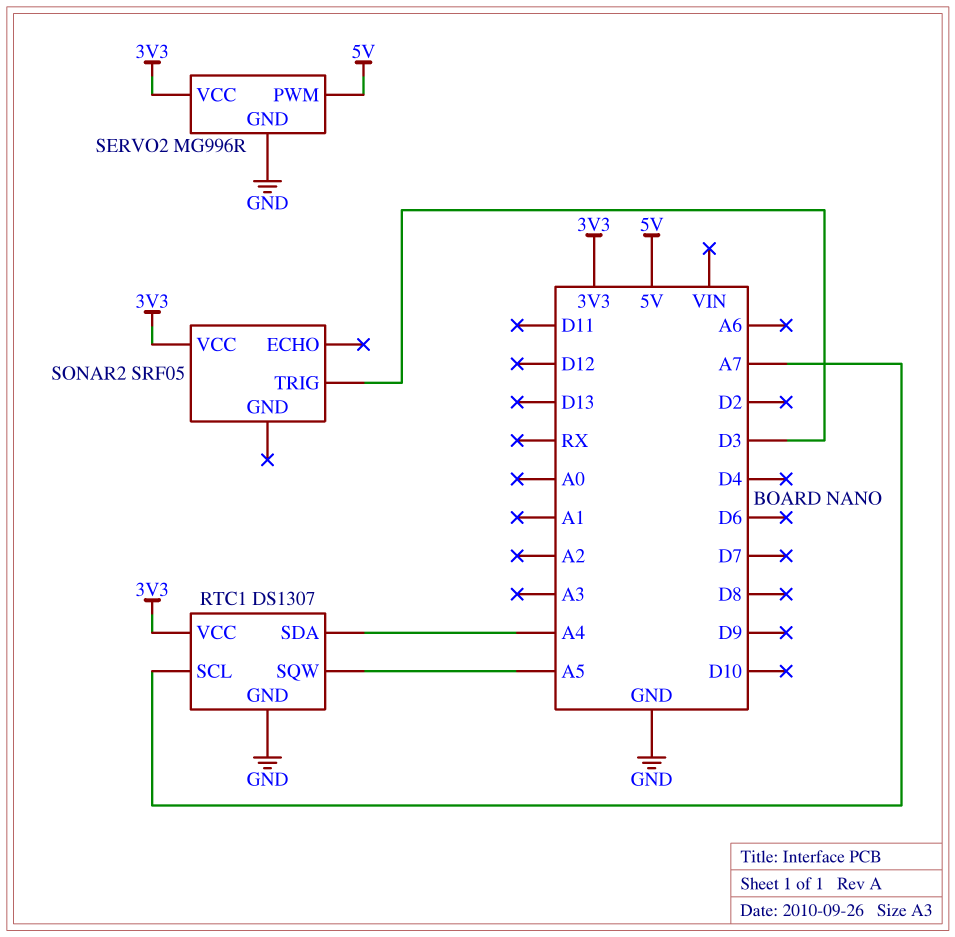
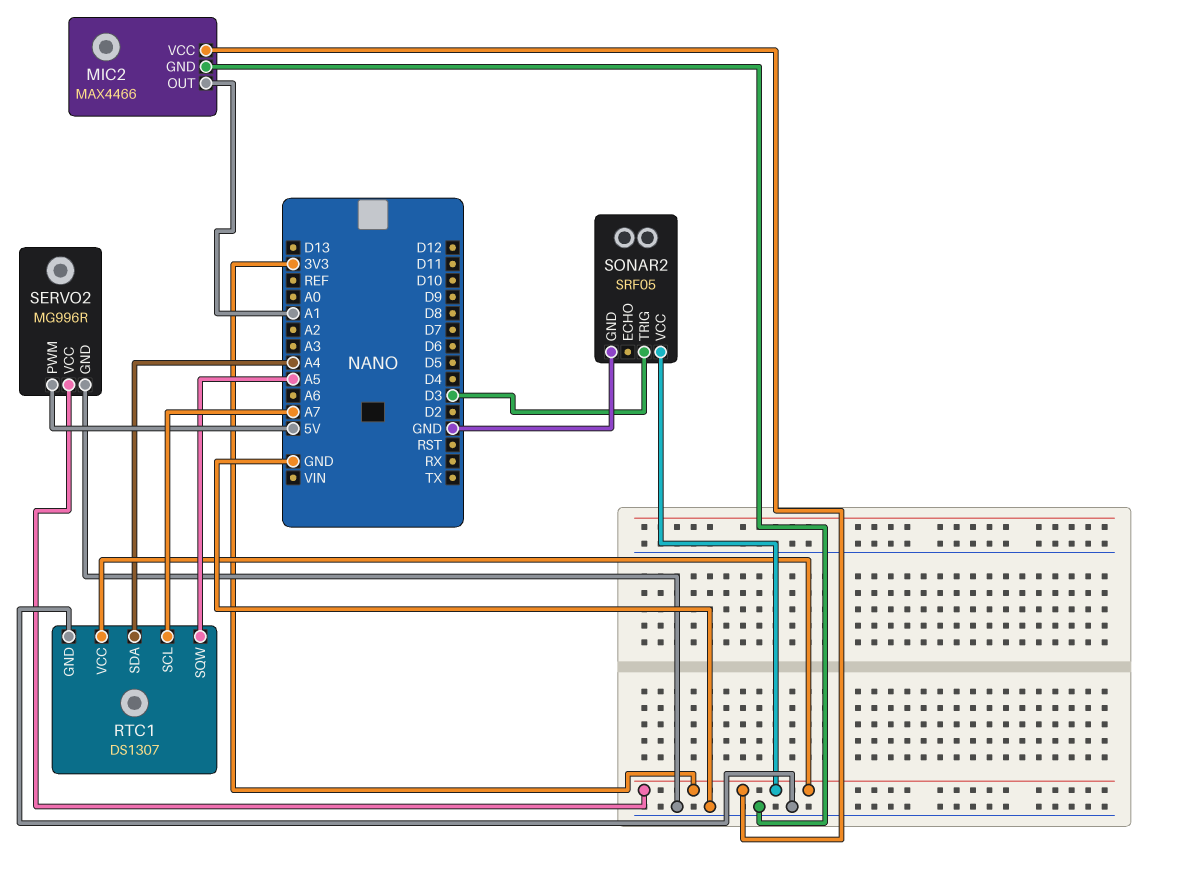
MIC2: none -> MAX4466
MIC2 pin GND: none -> GND
MIC2 pin OUT: none -> A1
MIC2 pin VCC: none -> 3V3
SONAR2 pin GND: none -> GND

